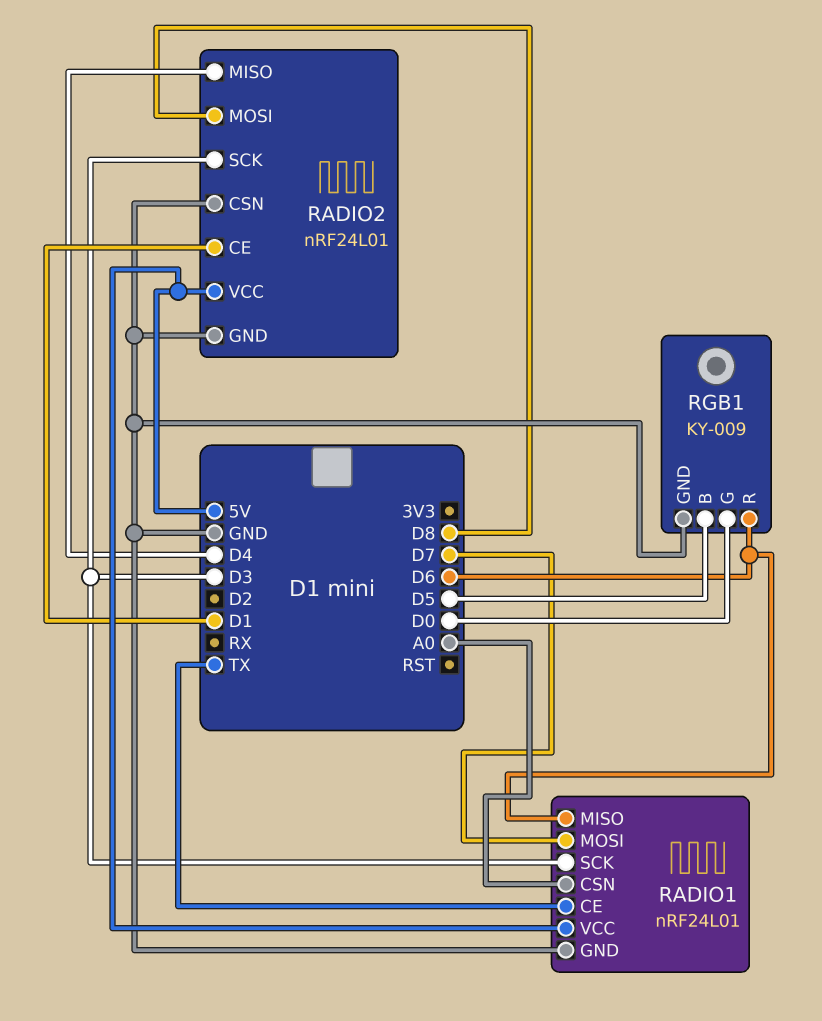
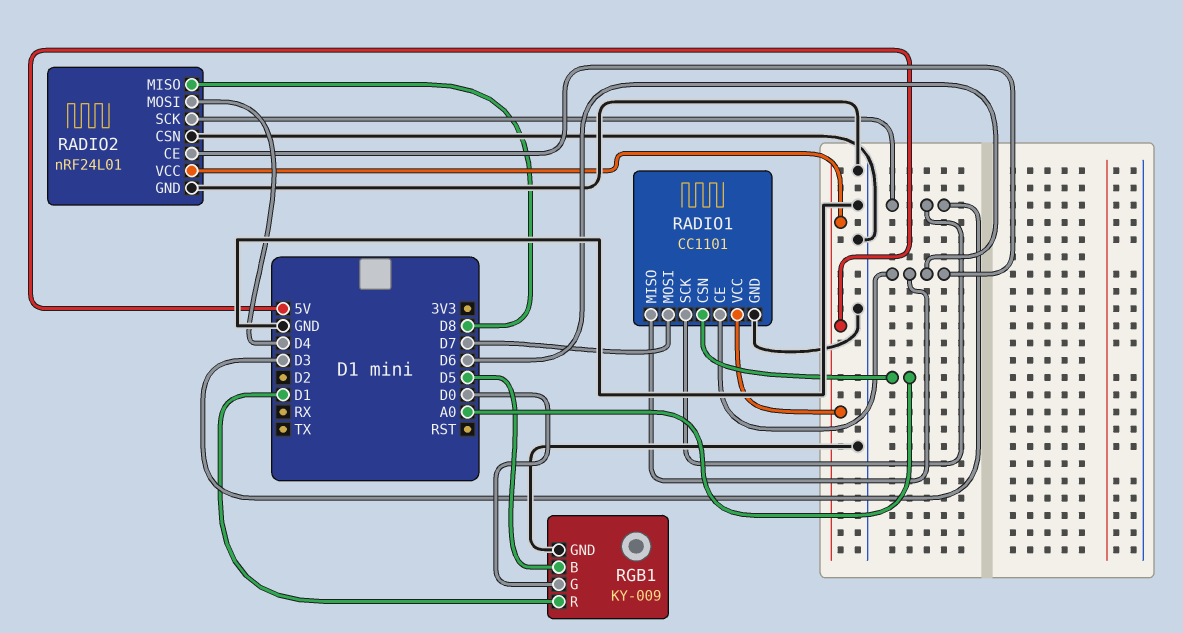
RADIO1: nRF24L01 -> CC1101
RADIO1 pin CE: TX -> D6
RADIO2 pin CE: D1 -> D6
RADIO2 pin MISO: D4 -> D8
RADIO2 pin MOSI: D8 -> D4
RGB1 pin R: D6 -> D1

